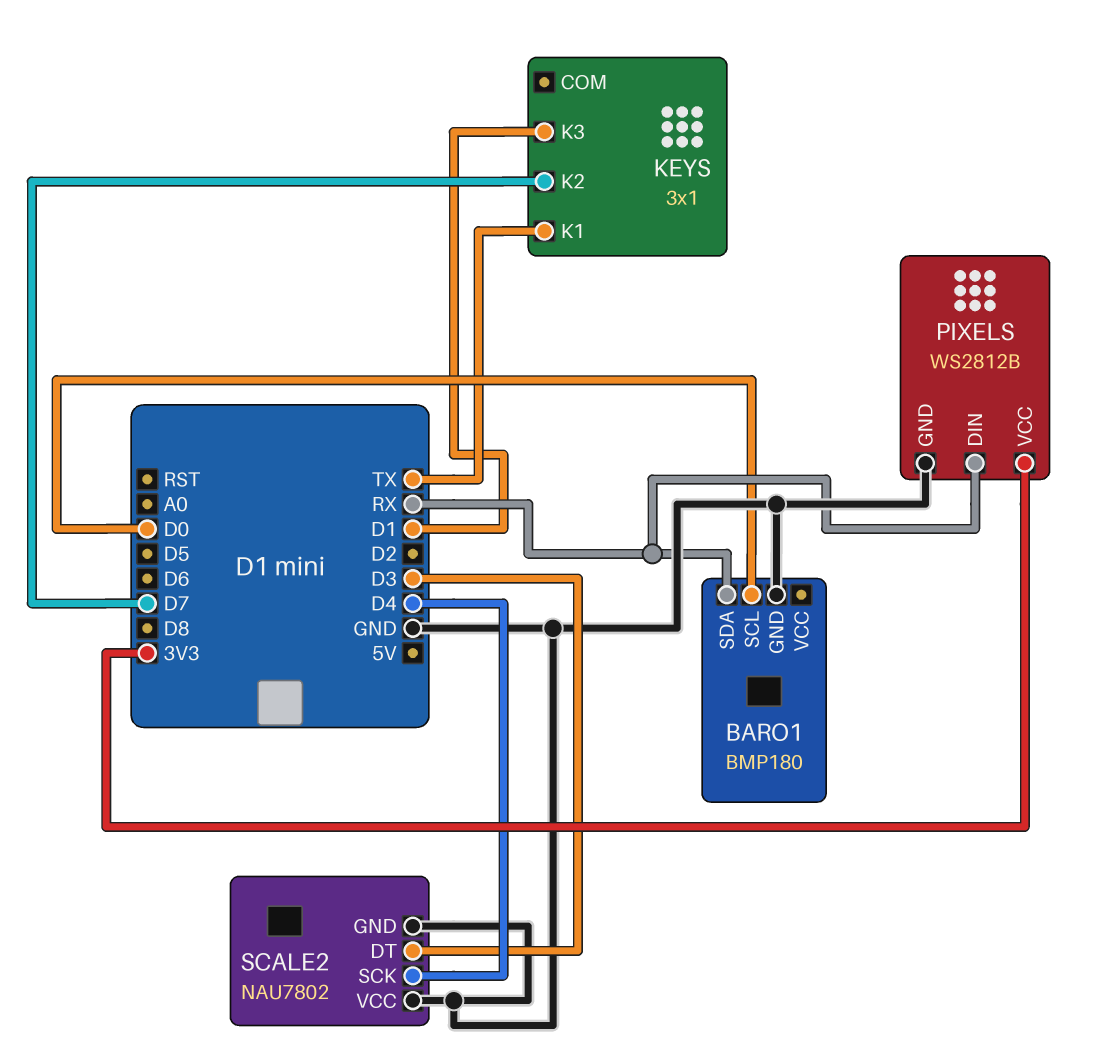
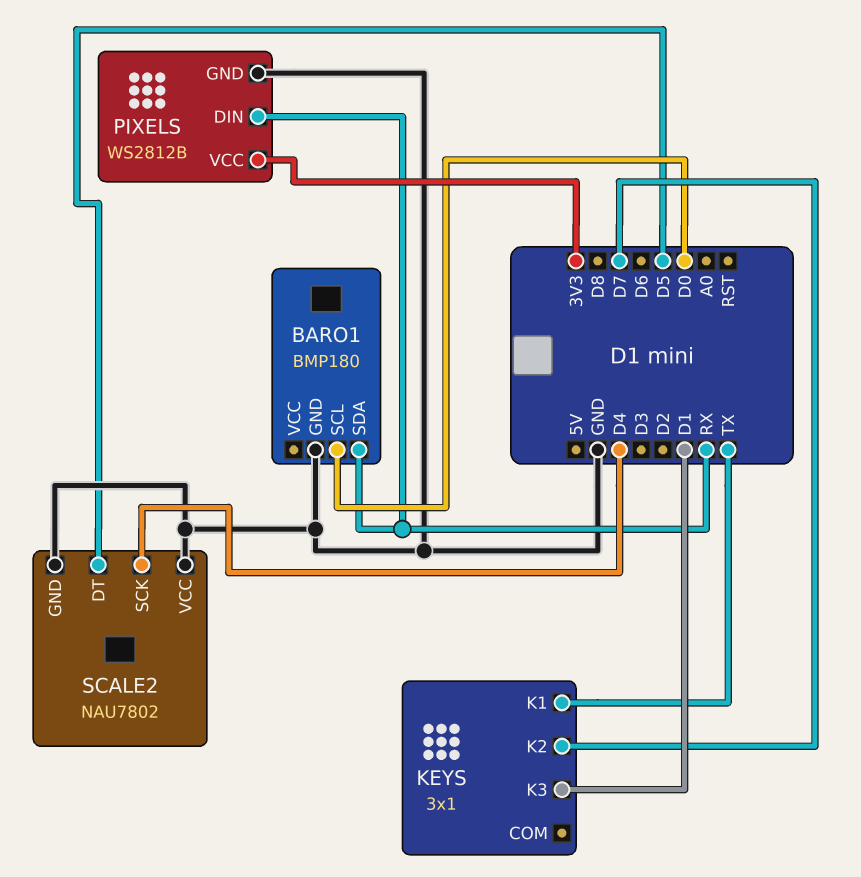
SCALE2 pin DT: D3 -> D5

